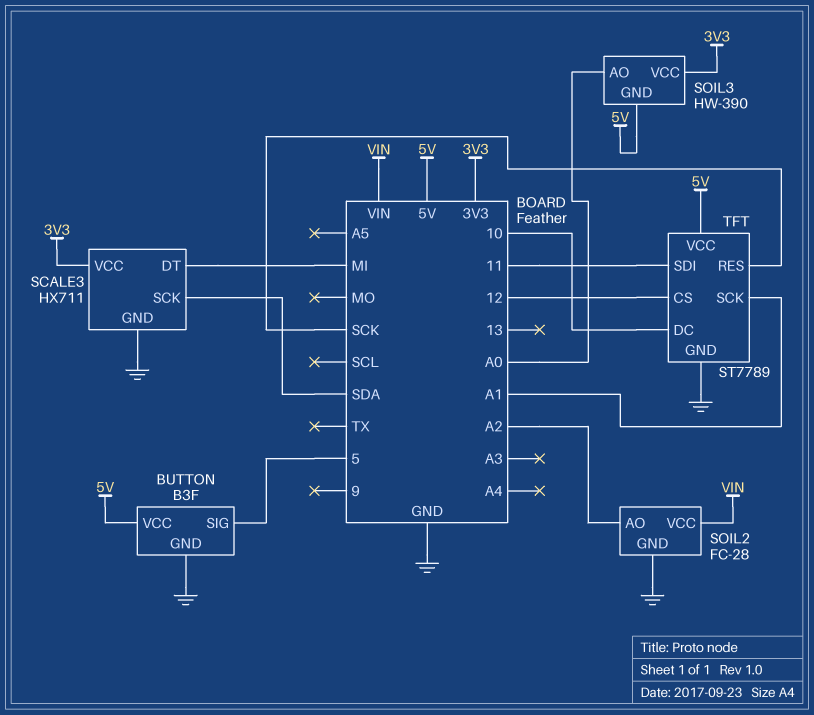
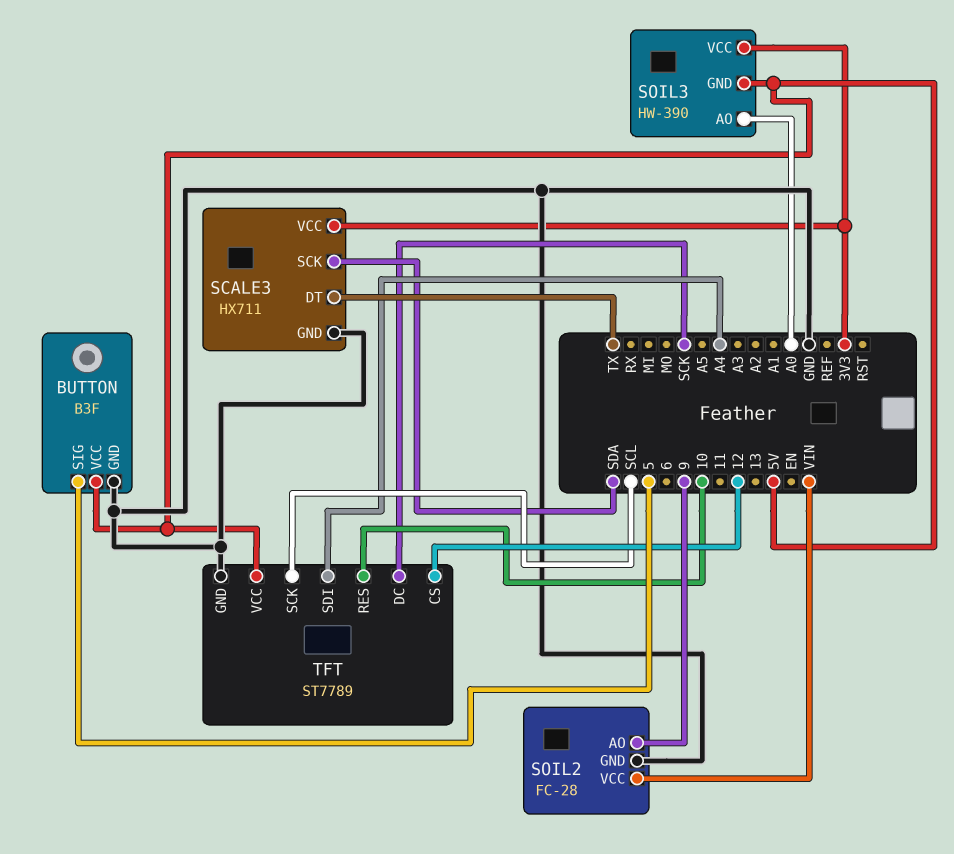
SCALE3 pin DT: MI -> TX
SOIL2 pin AO: A2 -> 9
TFT pin DC: 10 -> SCK
TFT pin RES: SCK -> 10
TFT pin SCK: A1 -> SCL
TFT pin SDI: 11 -> A4

